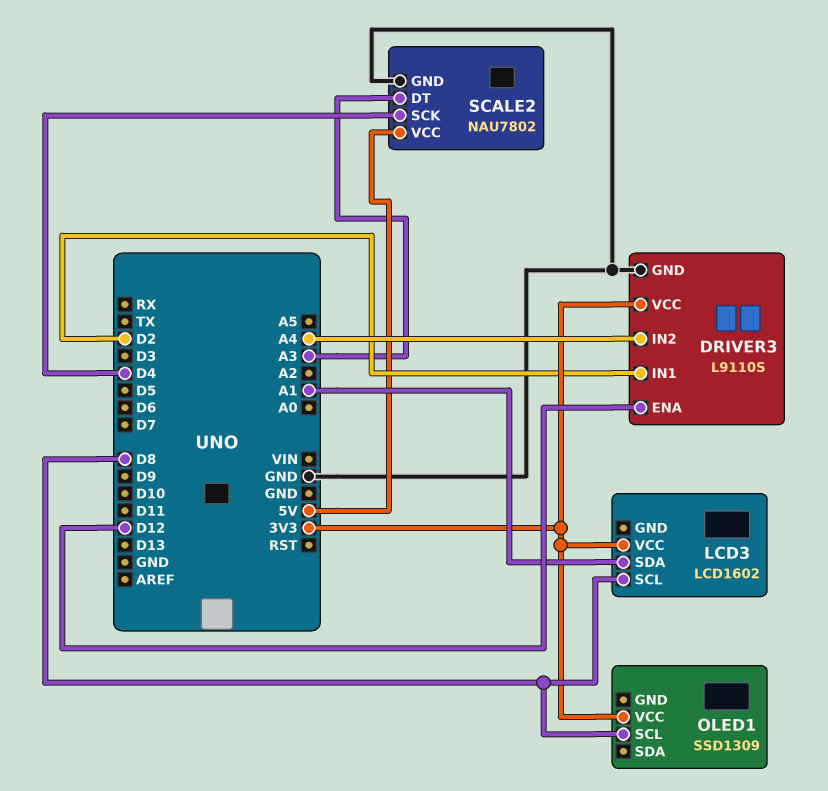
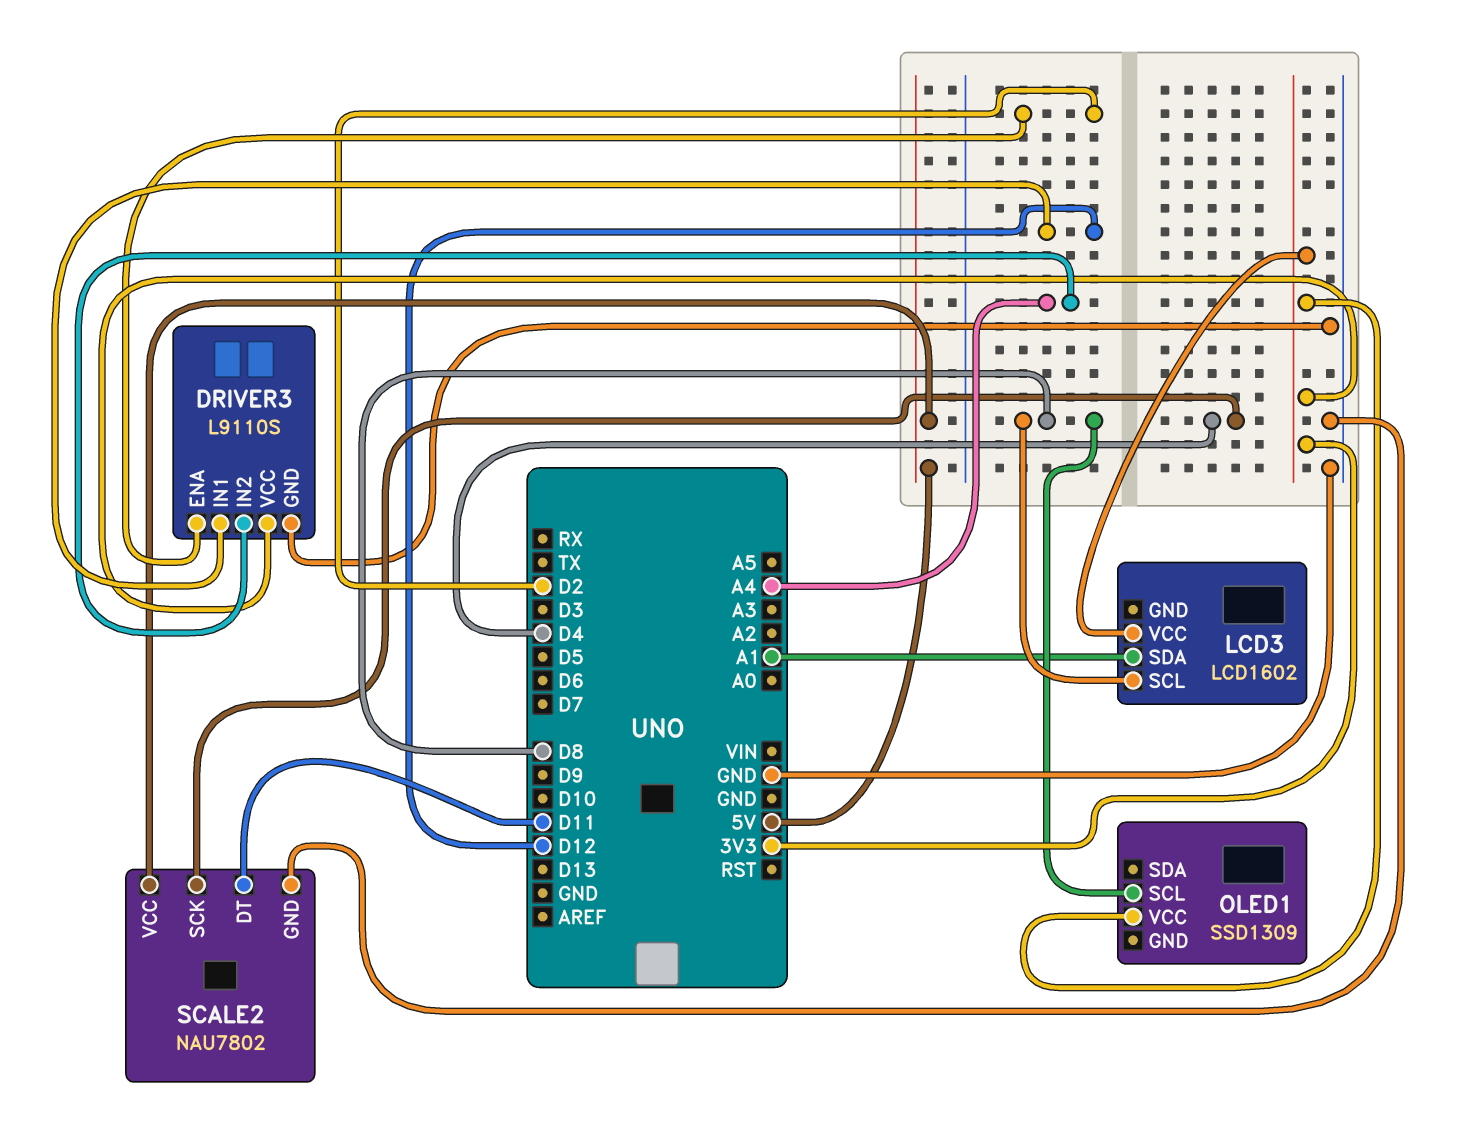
DRIVER3 pin ENA: D12 -> D2
DRIVER3 pin IN1: D2 -> D12
SCALE2 pin DT: A3 -> D11

